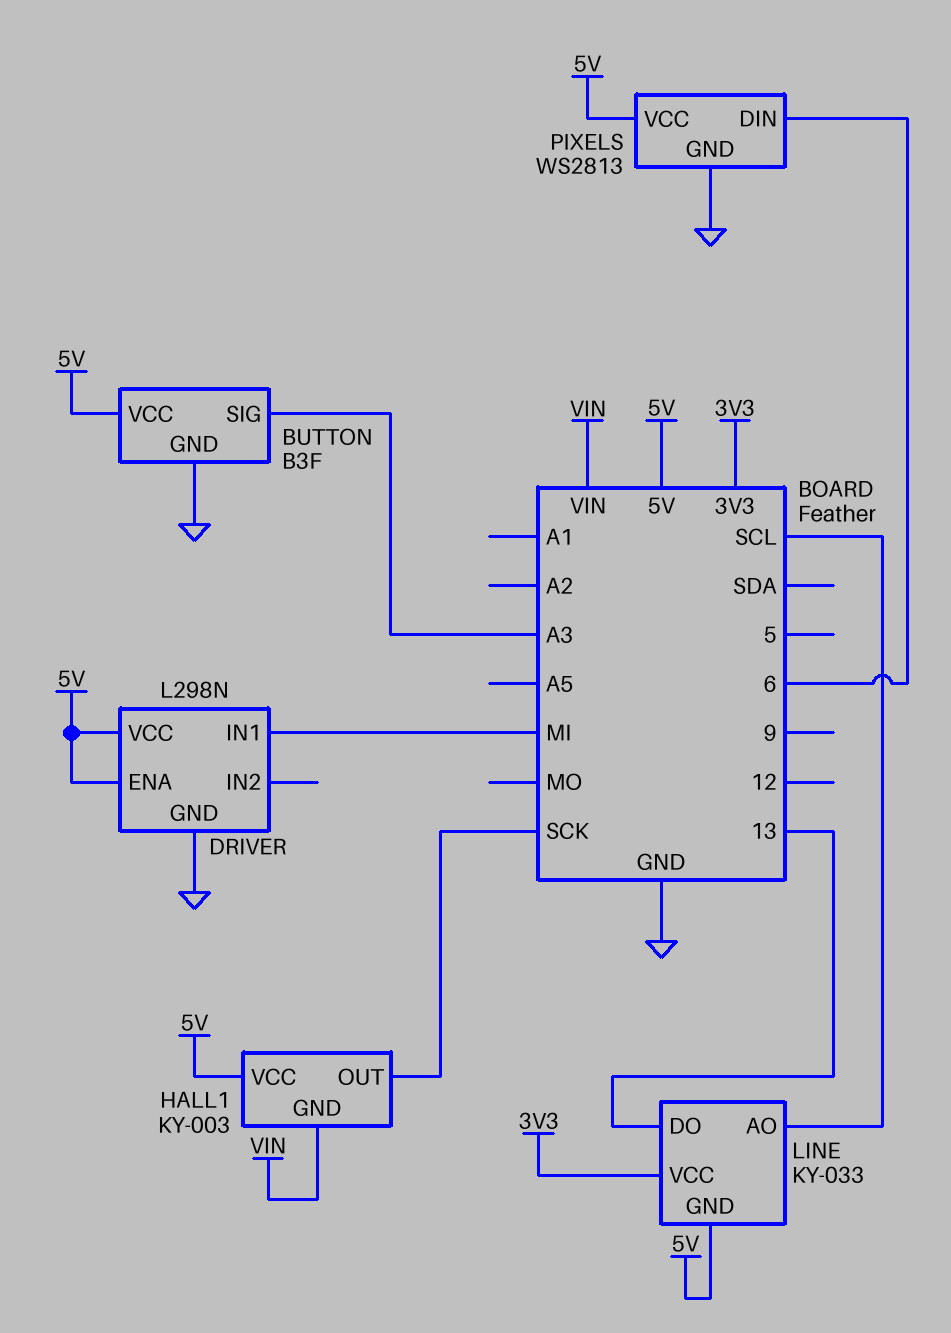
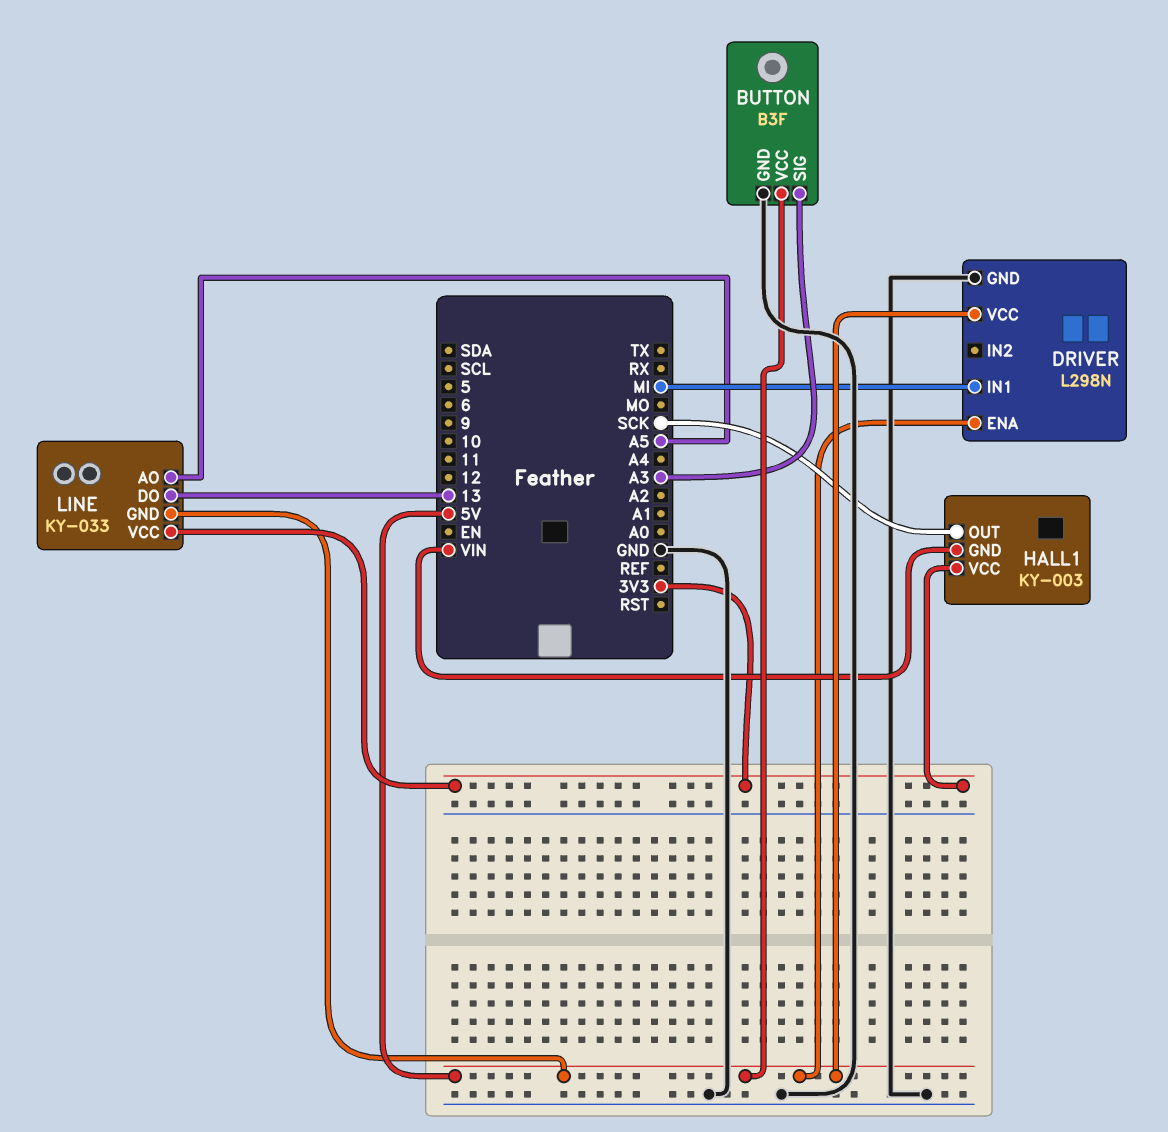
HALL1 pin VCC: 5V -> 3V3
LINE pin AO: SCL -> A5
PIXELS: WS2813 -> none
PIXELS pin DIN: 6 -> none
PIXELS pin GND: GND -> none
PIXELS pin VCC: 5V -> none

